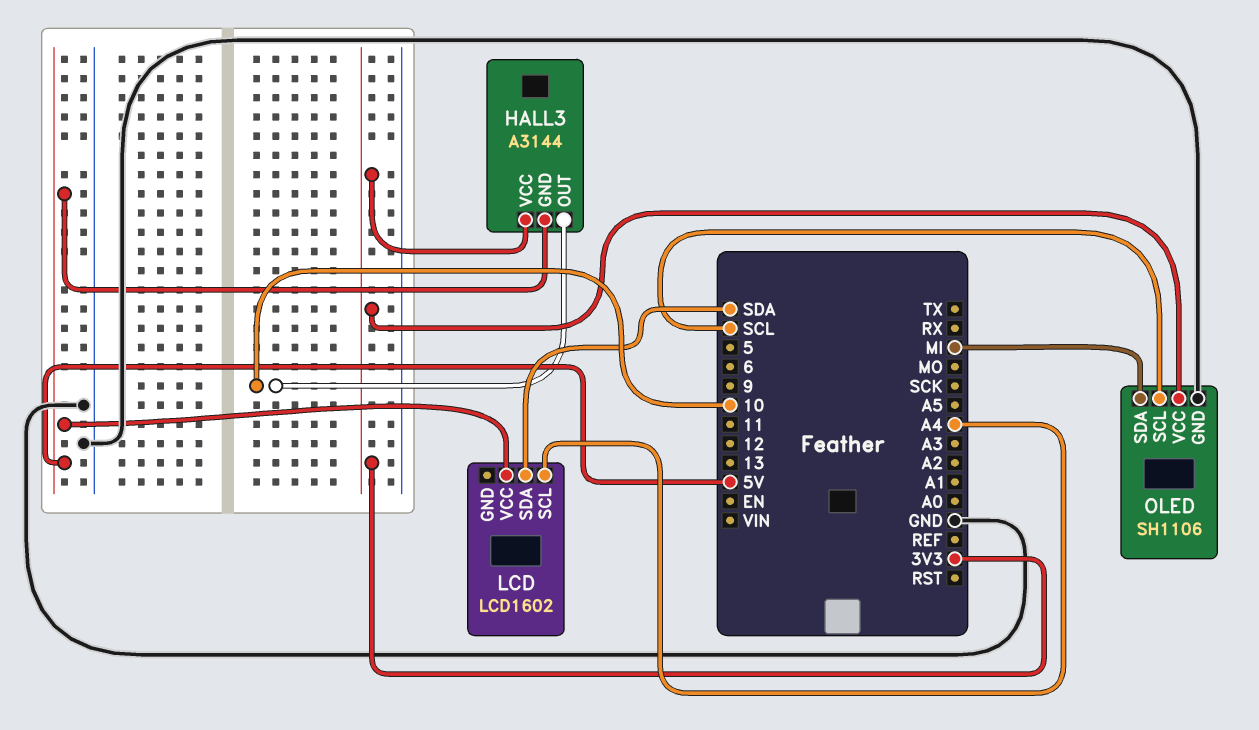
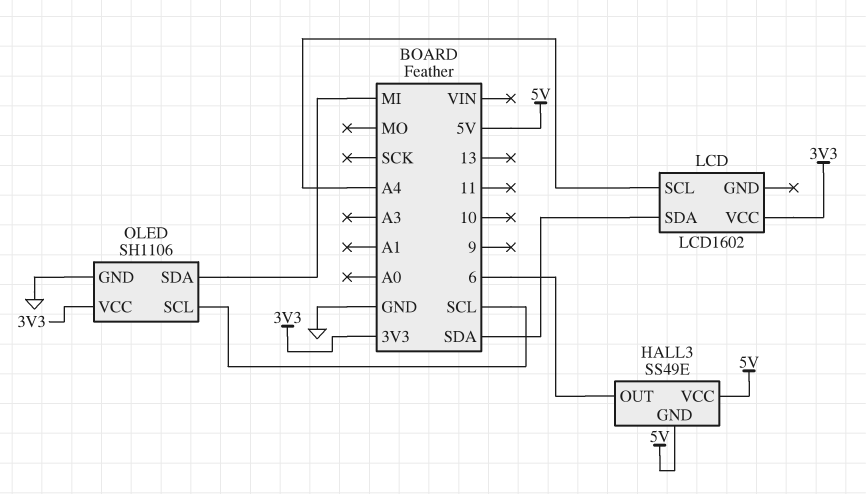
HALL3: A3144 -> SS49E
HALL3 pin OUT: 10 -> 6
HALL3 pin VCC: 3V3 -> 5V
LCD pin VCC: 5V -> 3V3

